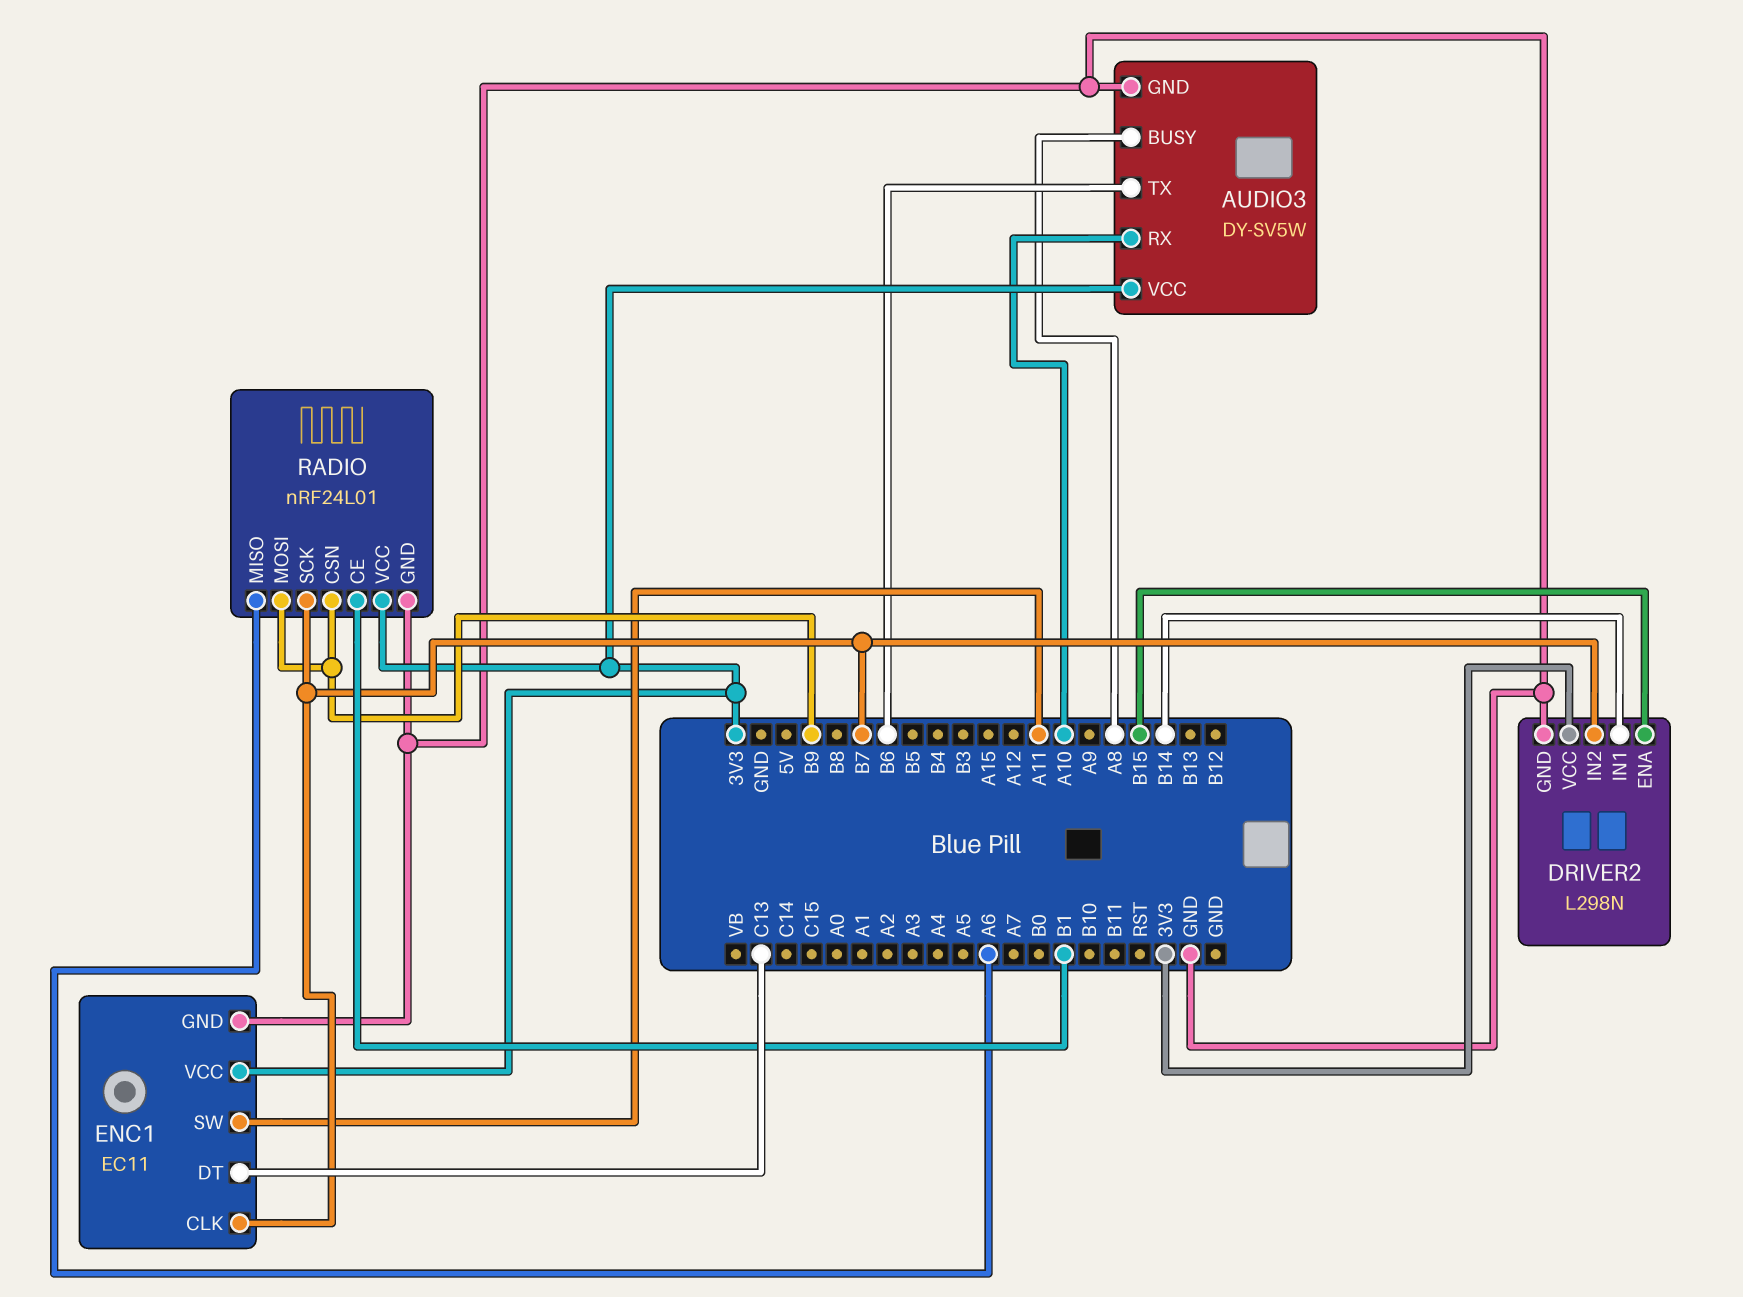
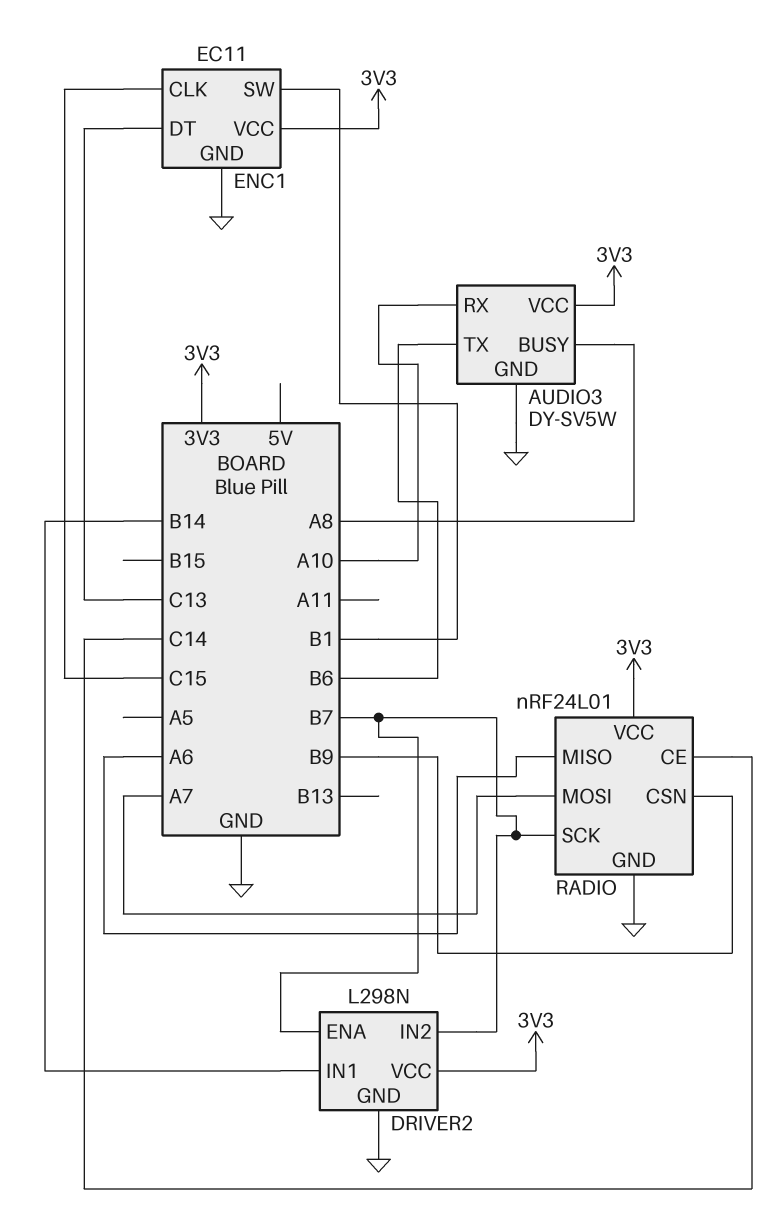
DRIVER2 pin ENA: B15 -> B7
ENC1 pin CLK: B7 -> C15
ENC1 pin SW: A11 -> B1
RADIO pin CE: B1 -> C14
RADIO pin MOSI: B9 -> A7

